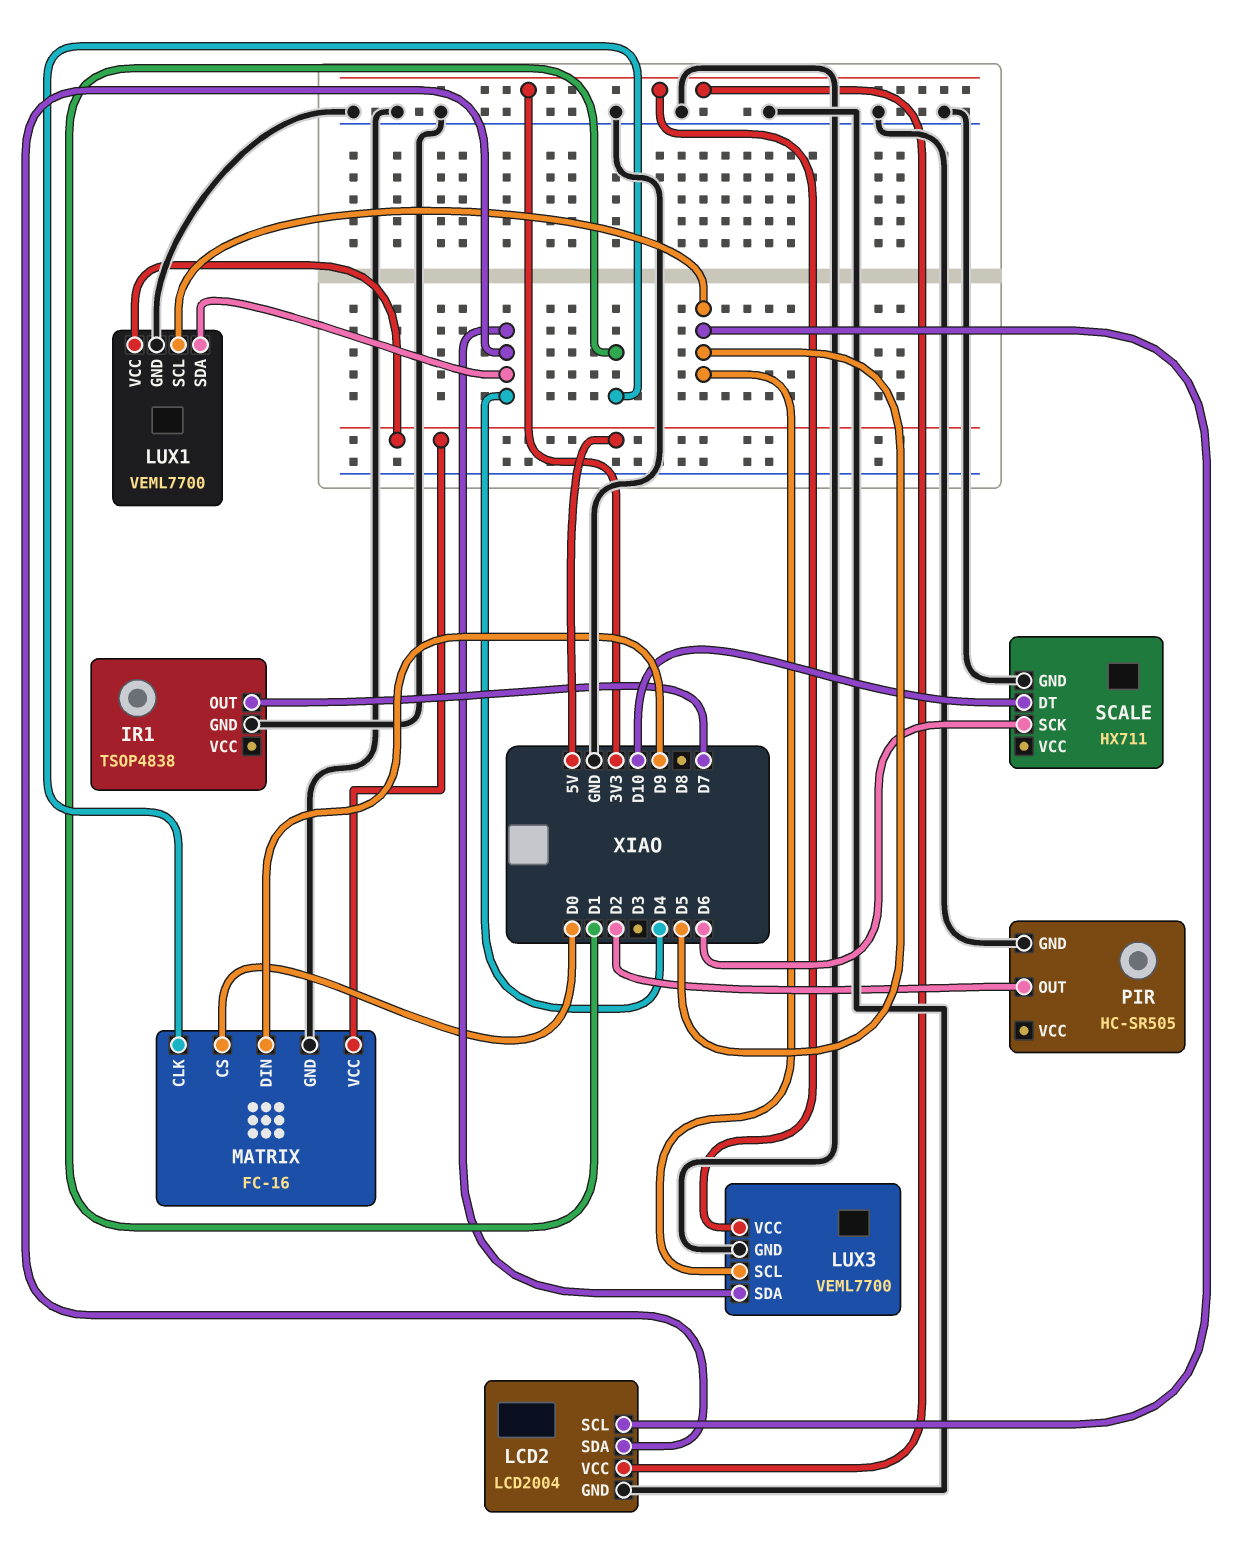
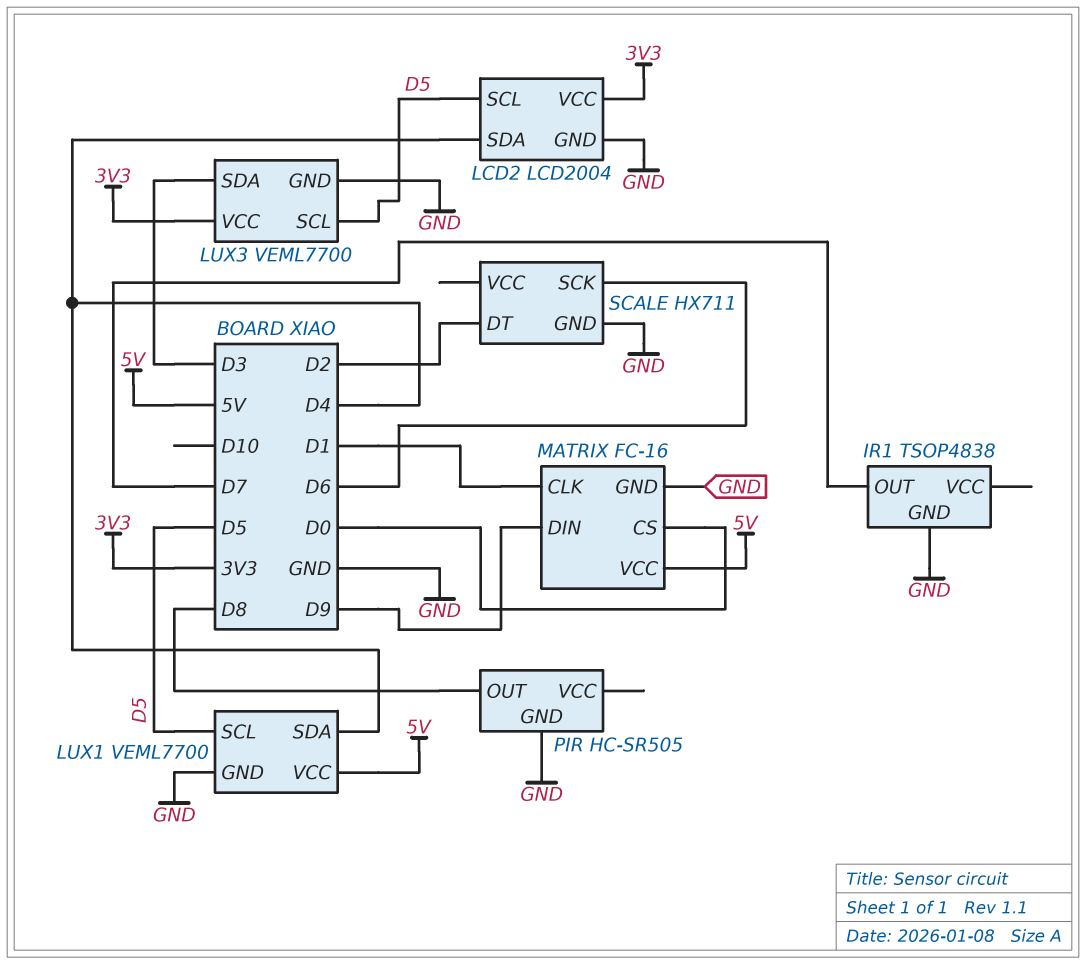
LUX3 pin SDA: D4 -> D3
PIR pin OUT: D2 -> D8
SCALE pin DT: D10 -> D2

